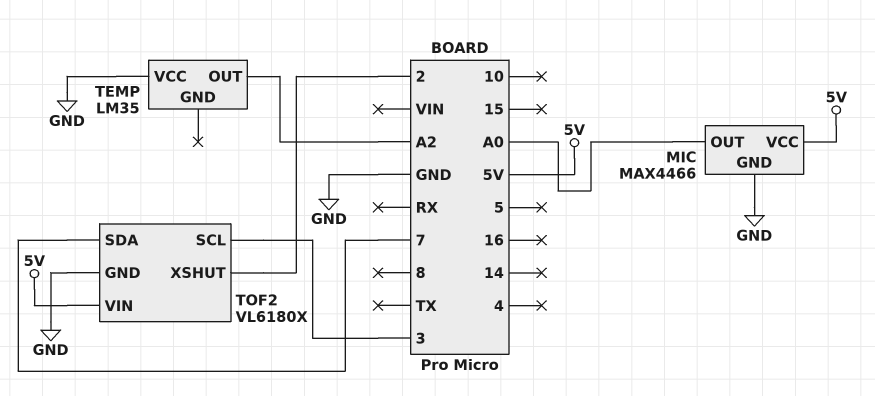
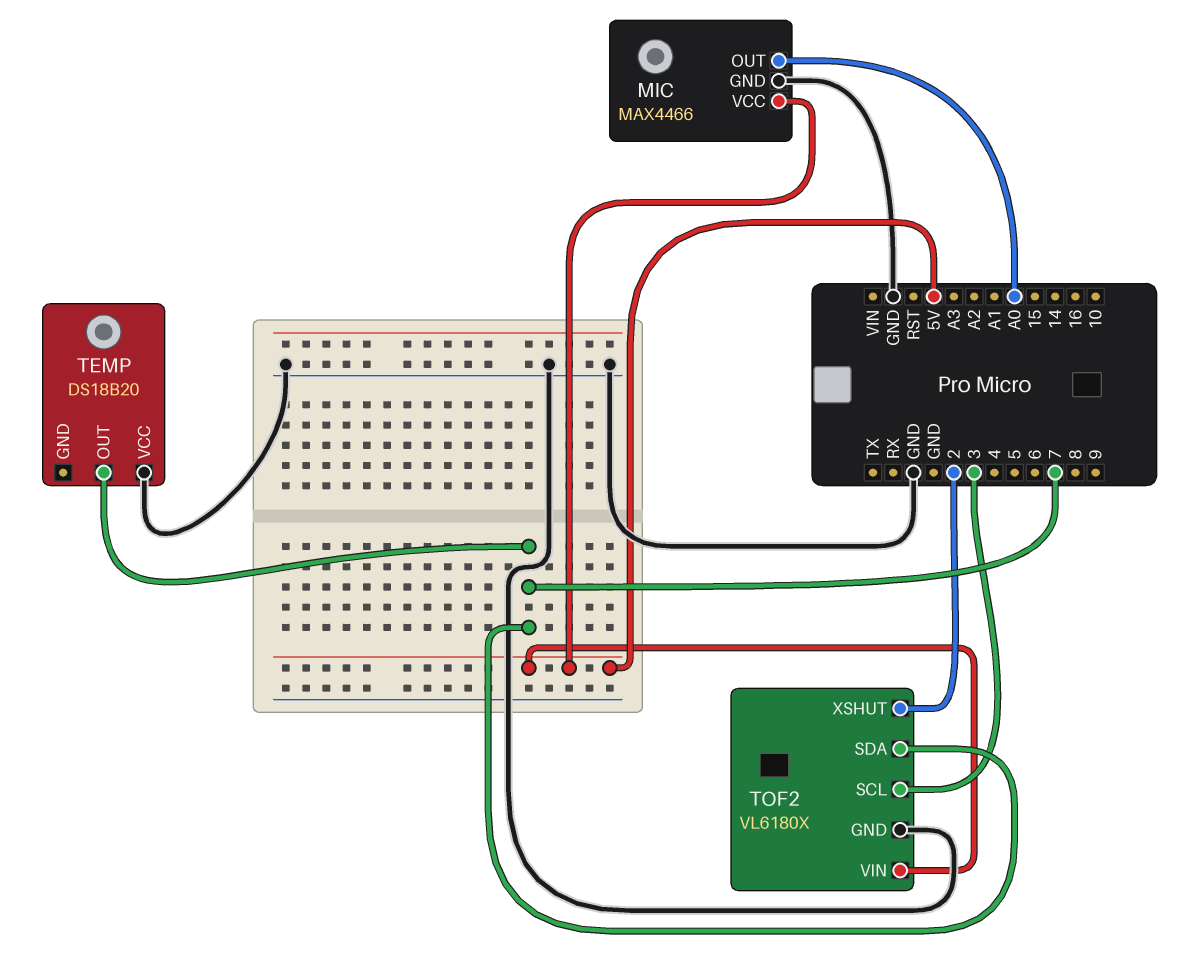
TEMP: LM35 -> DS18B20
TEMP pin OUT: A2 -> 7

